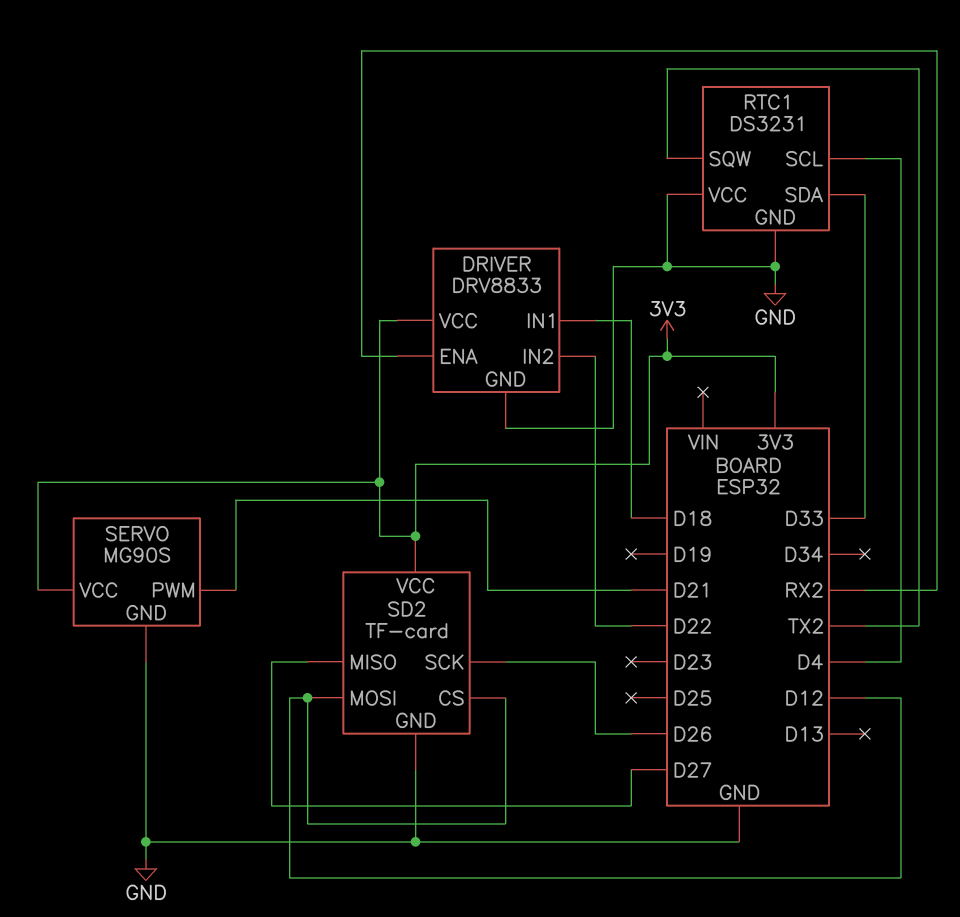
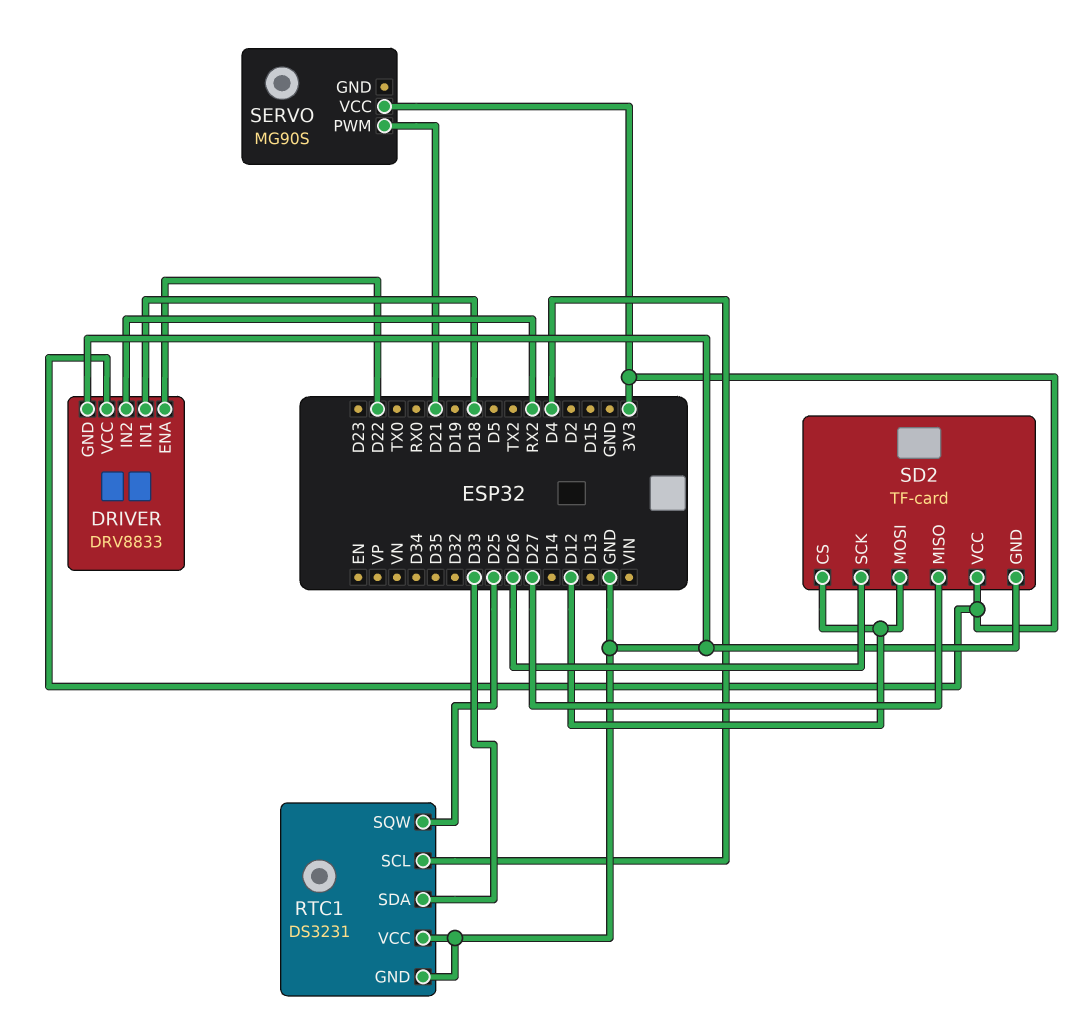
DRIVER pin ENA: RX2 -> D22
DRIVER pin IN2: D22 -> RX2
RTC1 pin SQW: TX2 -> D25
SERVO pin GND: GND -> none

